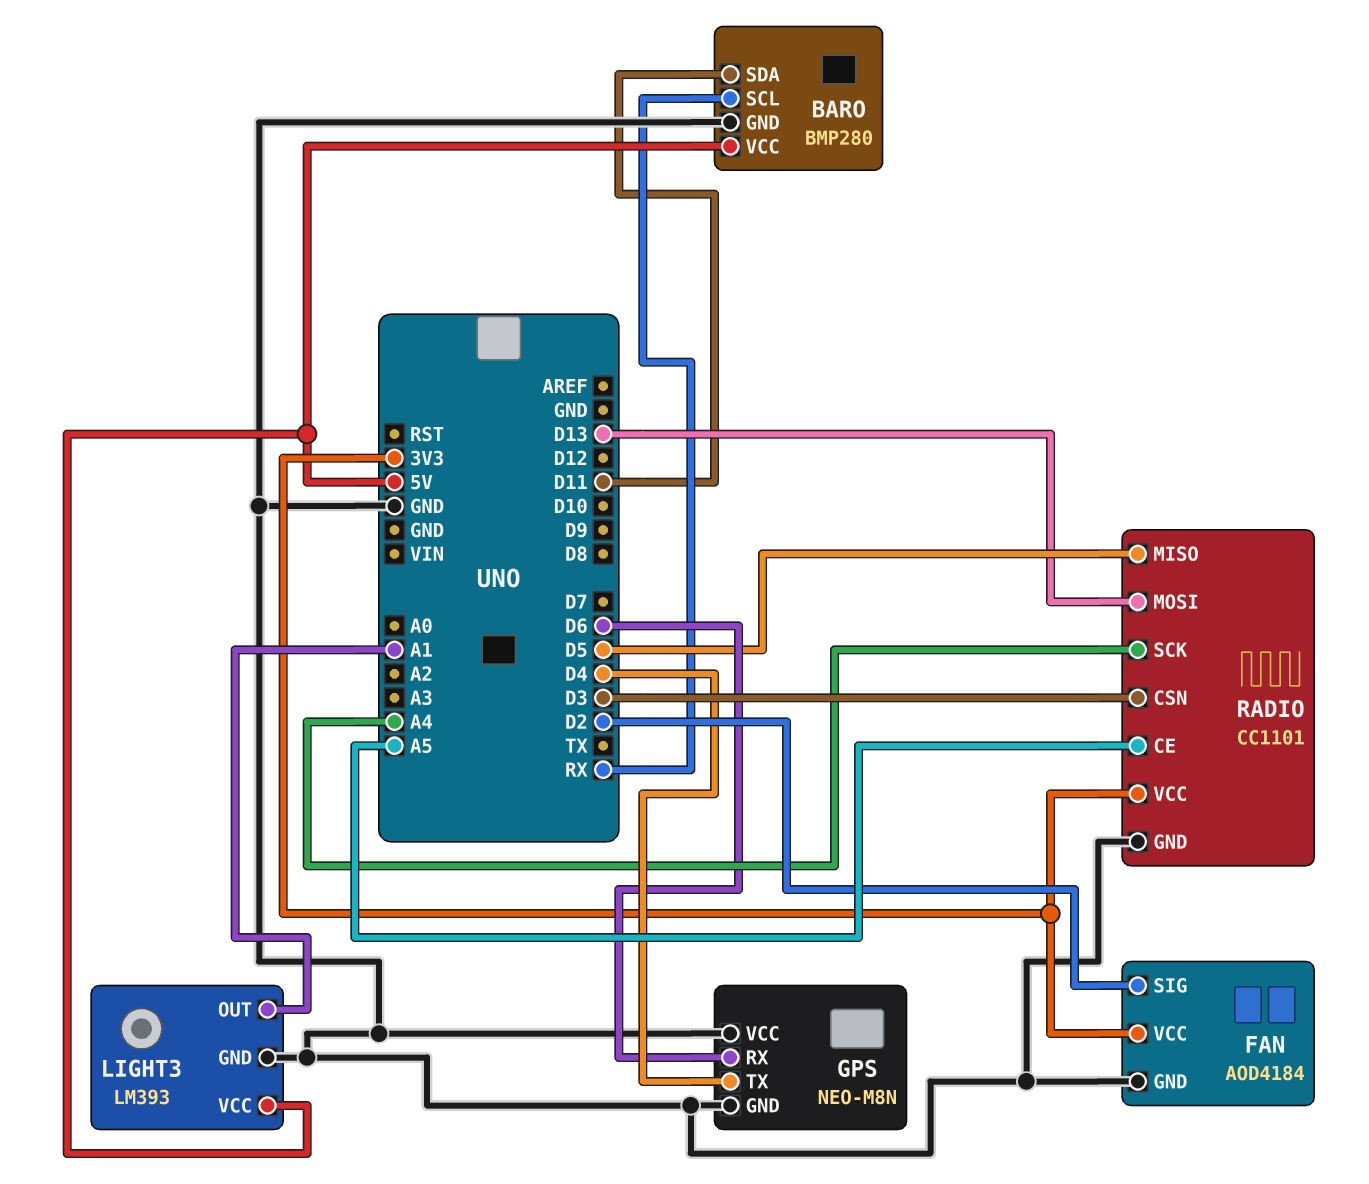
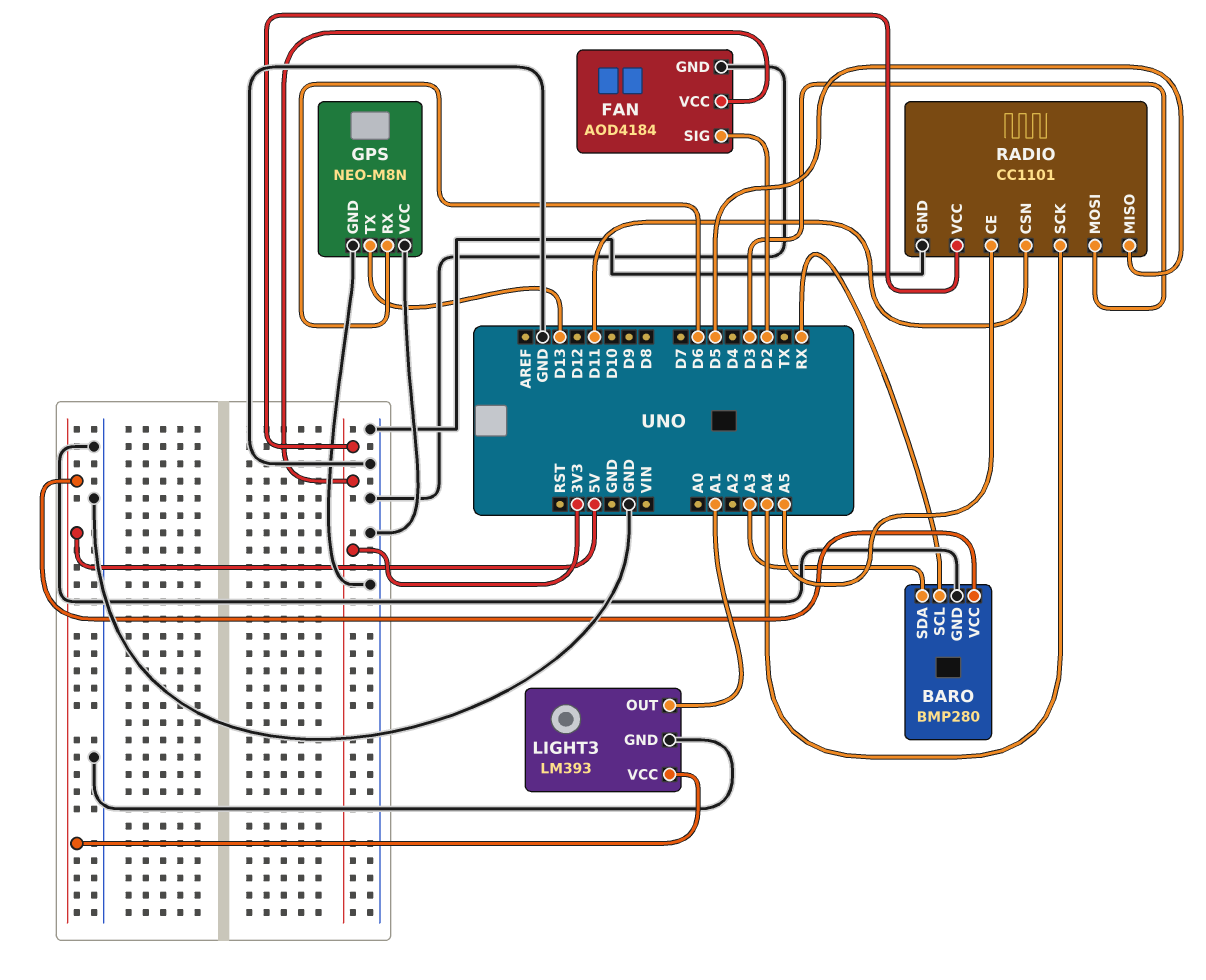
BARO pin SDA: D11 -> A3
GPS pin TX: D4 -> D13
RADIO pin CSN: D3 -> D11
RADIO pin MOSI: D13 -> D3

